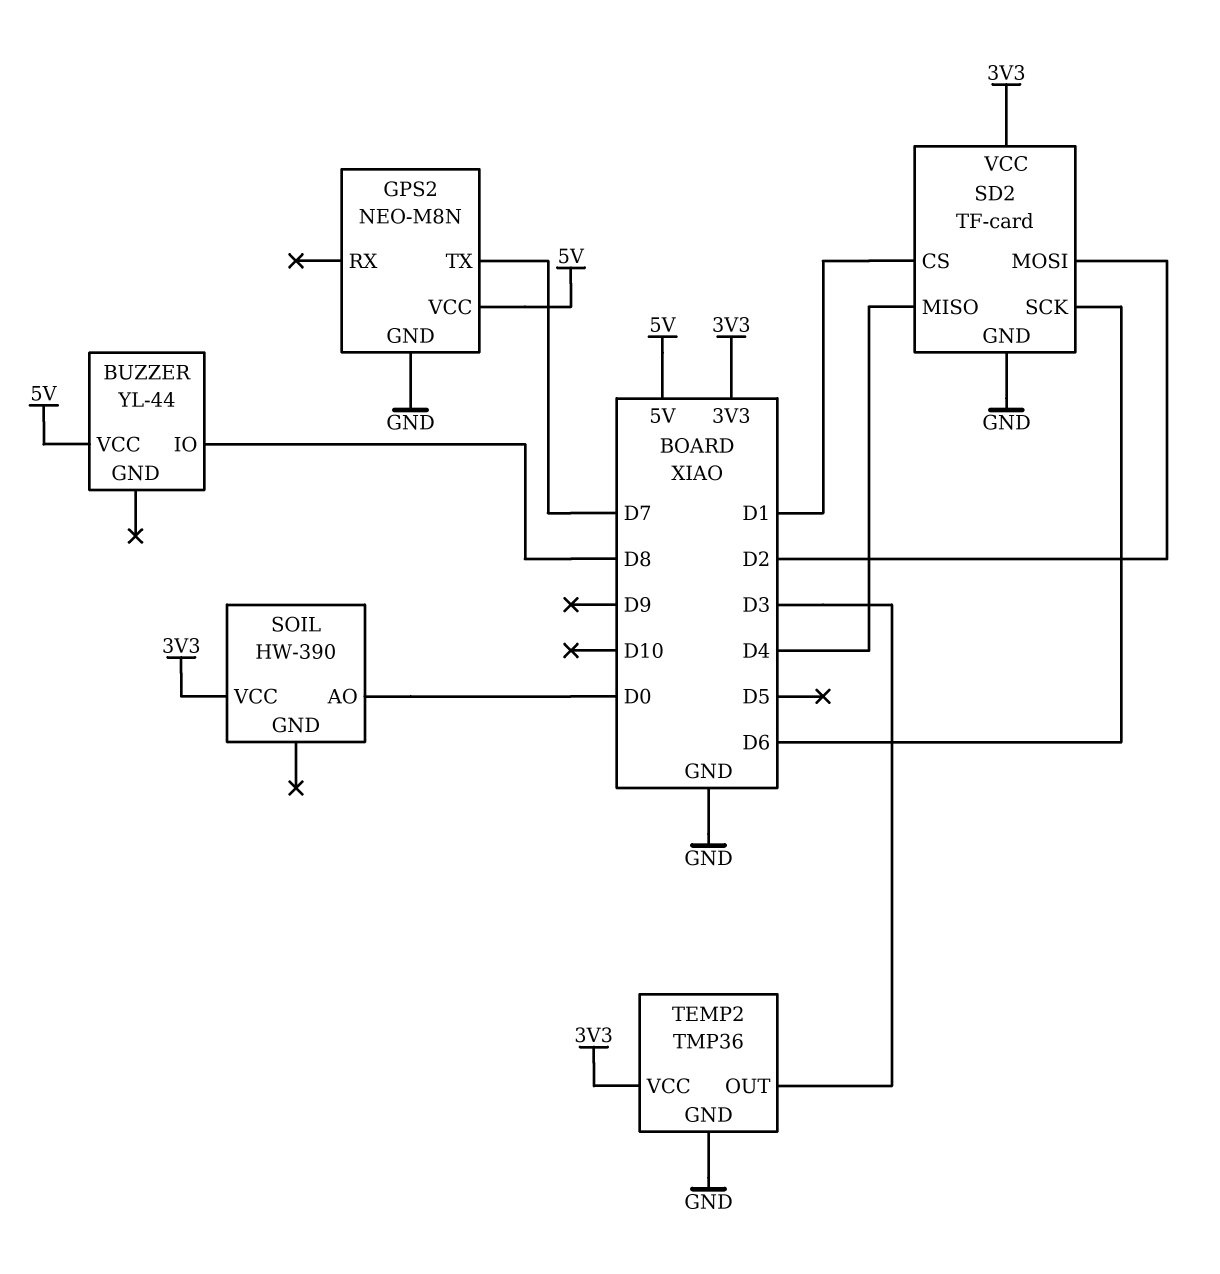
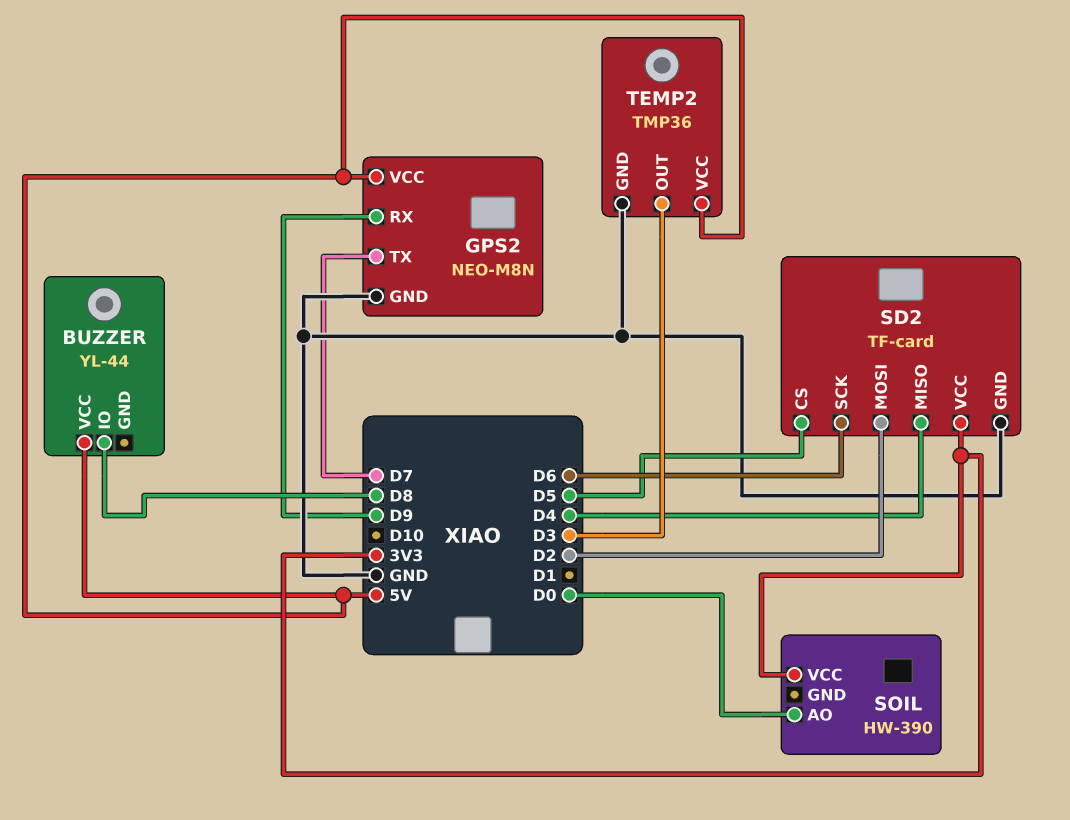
GPS2 pin RX: none -> D9
SD2 pin CS: D1 -> D5
TEMP2 pin VCC: 3V3 -> 5V

